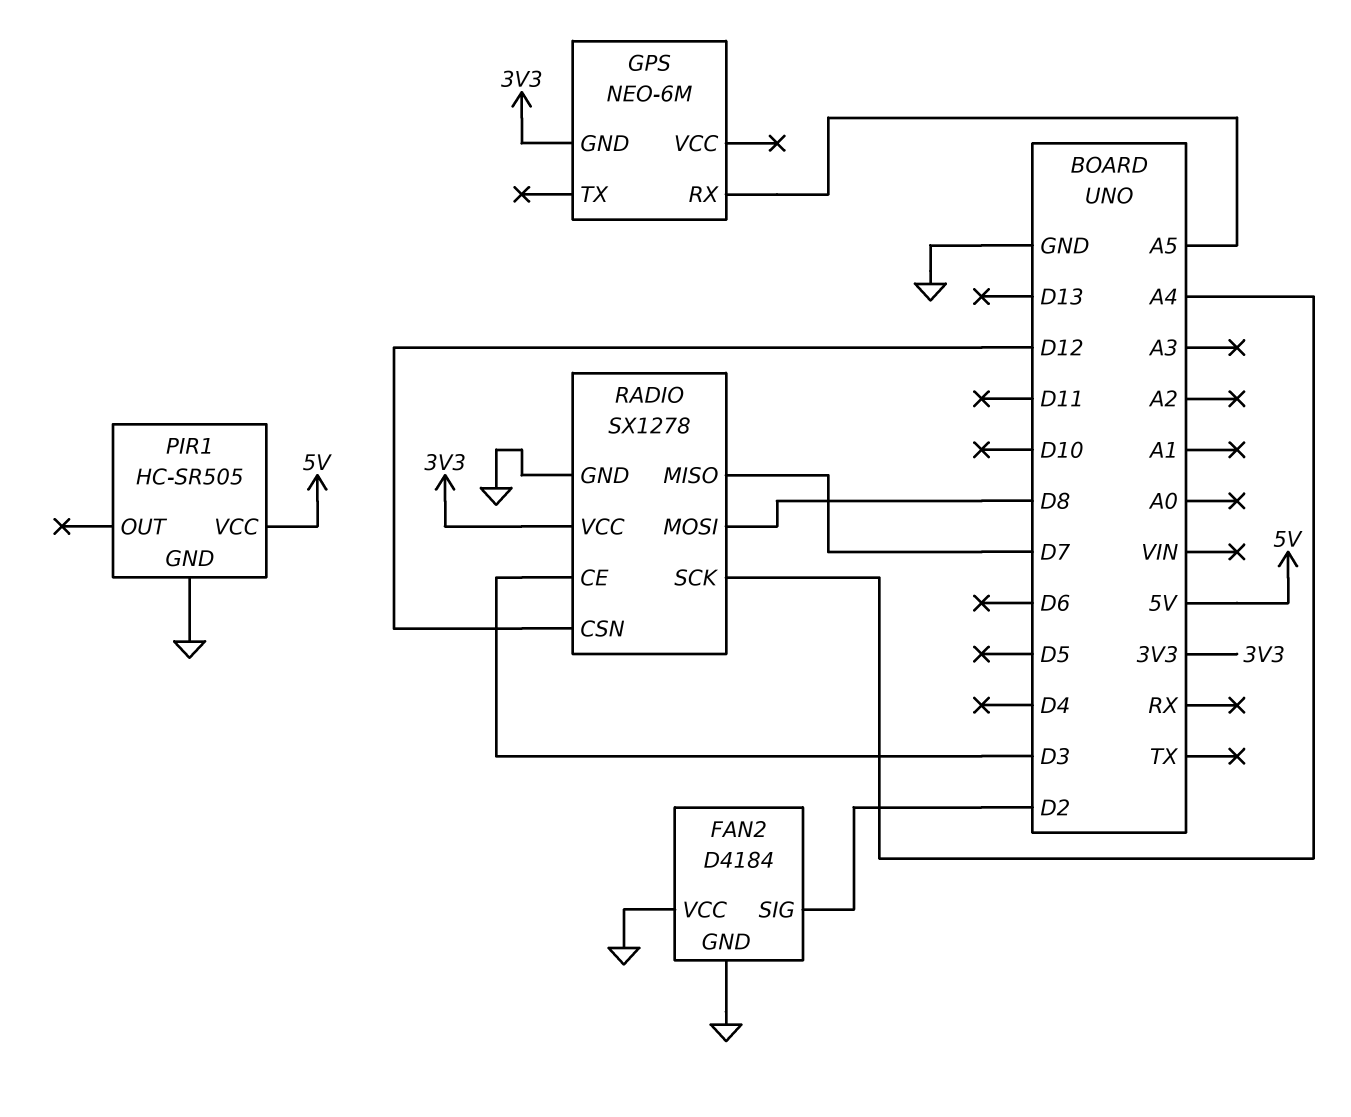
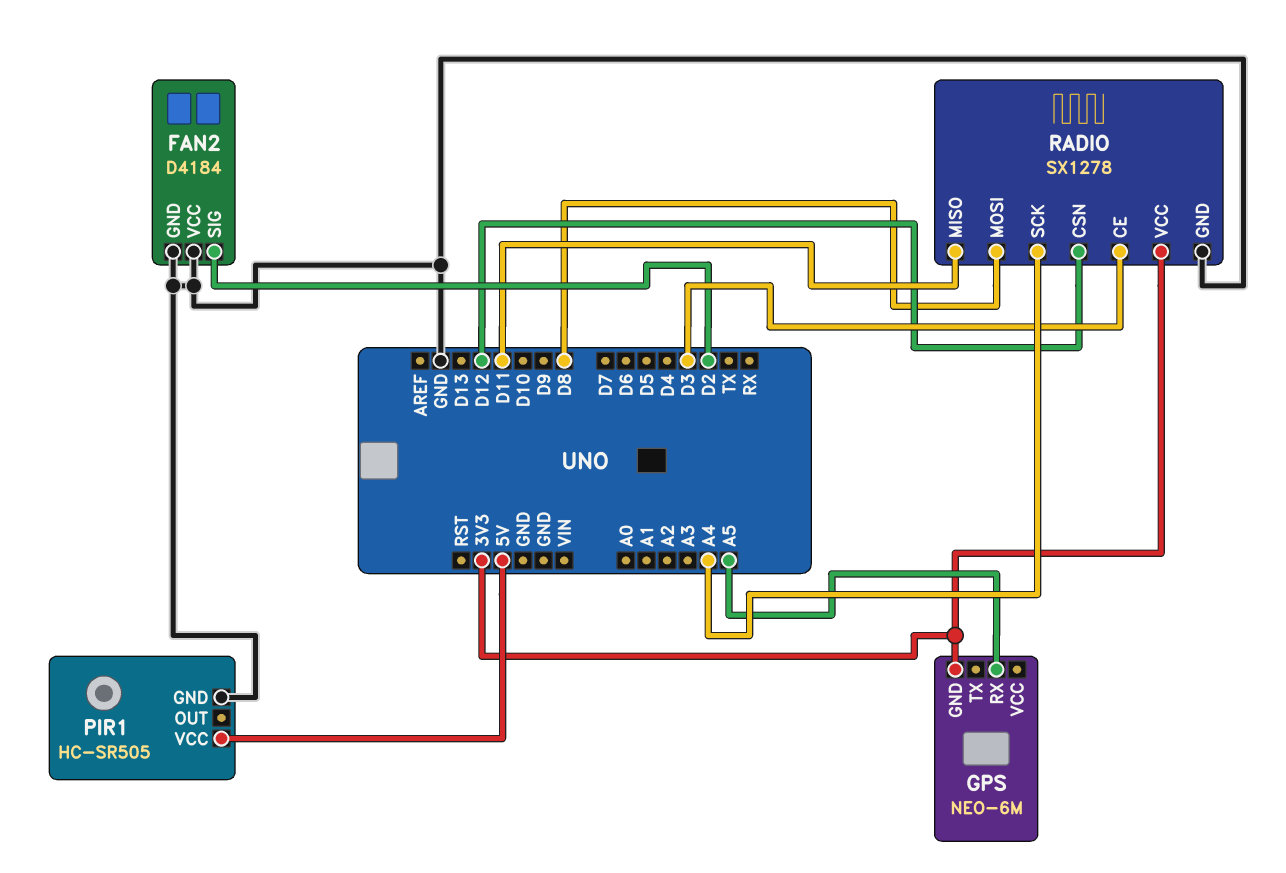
RADIO pin MISO: D7 -> D11

